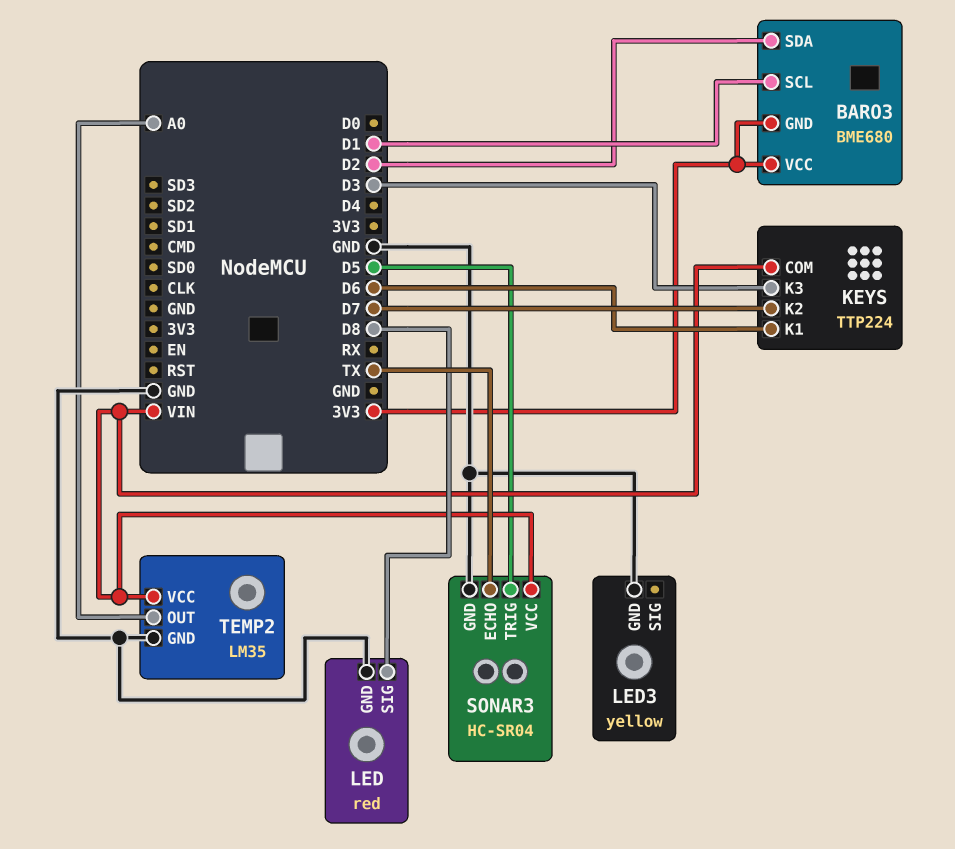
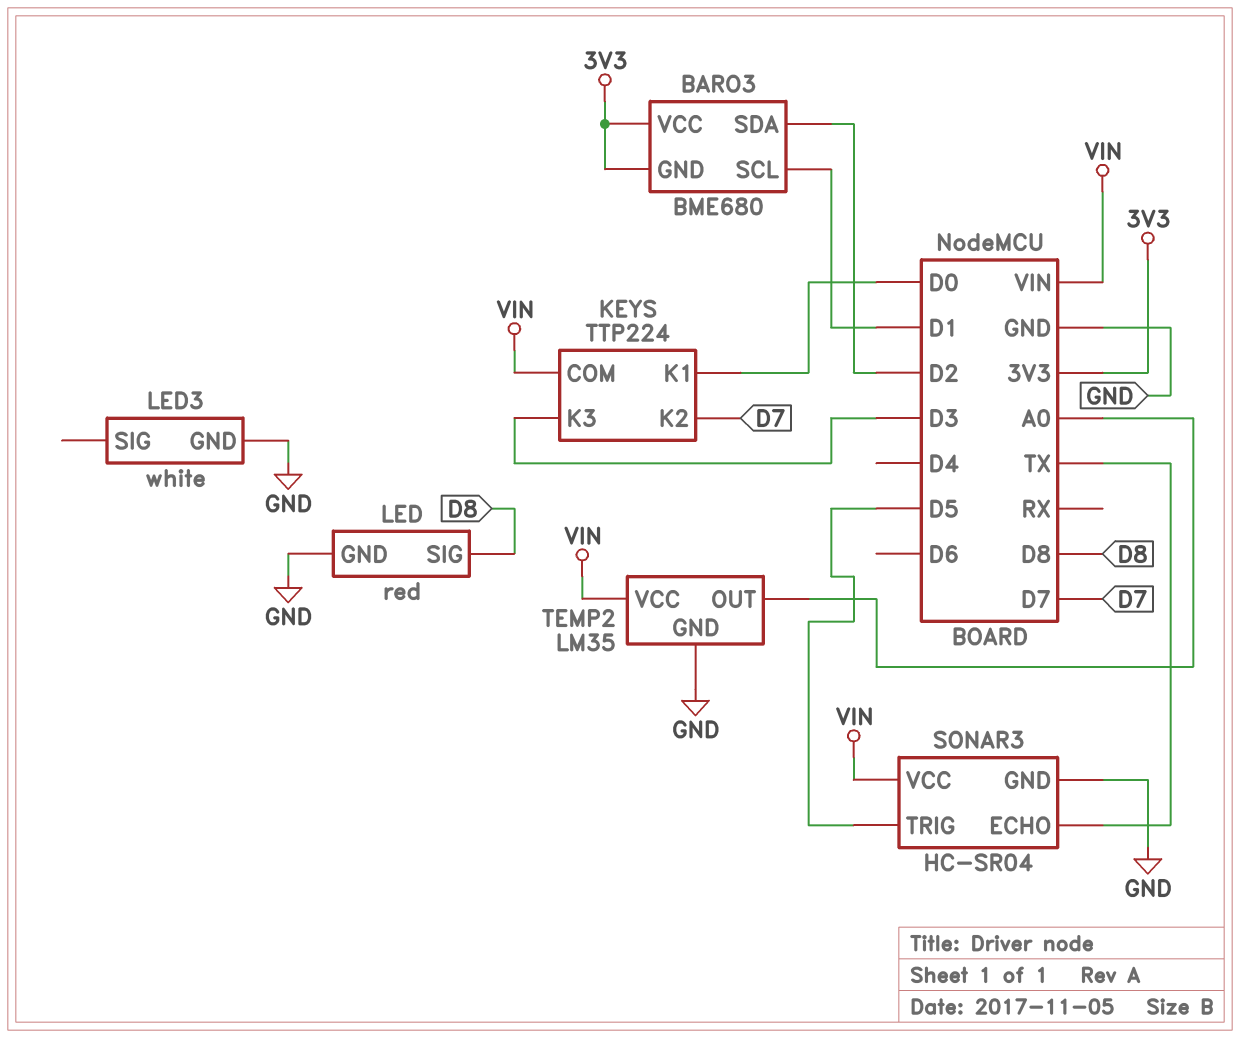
KEYS pin K1: D6 -> D0
LED3: yellow -> white

